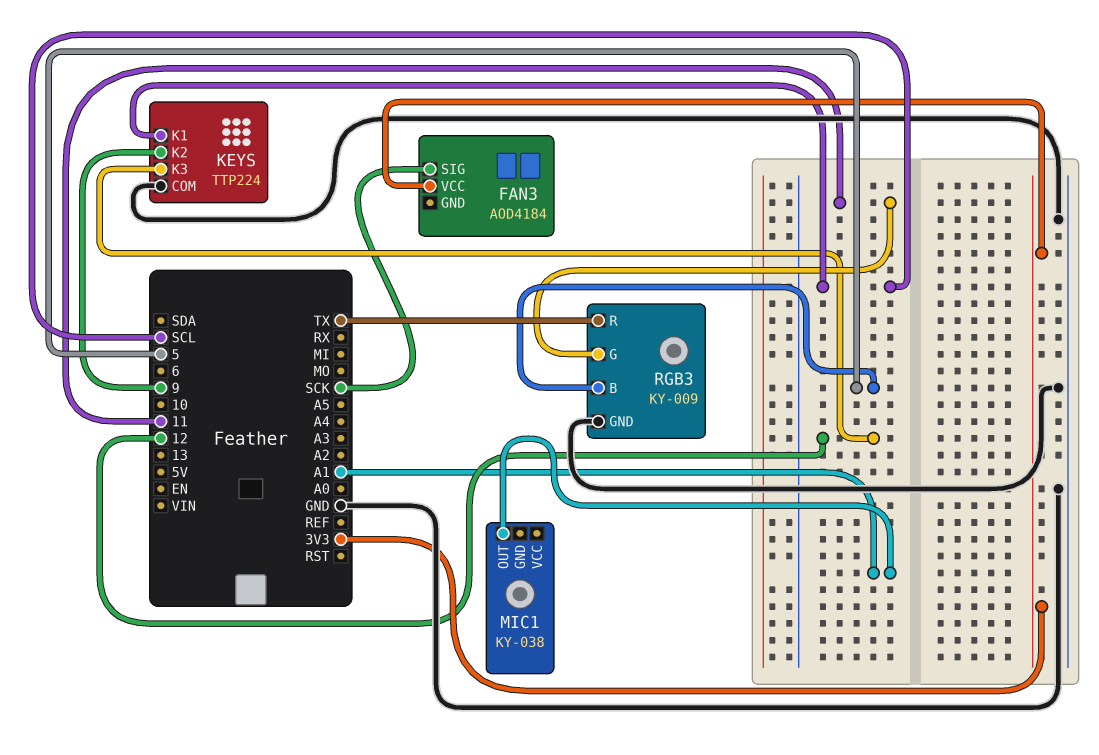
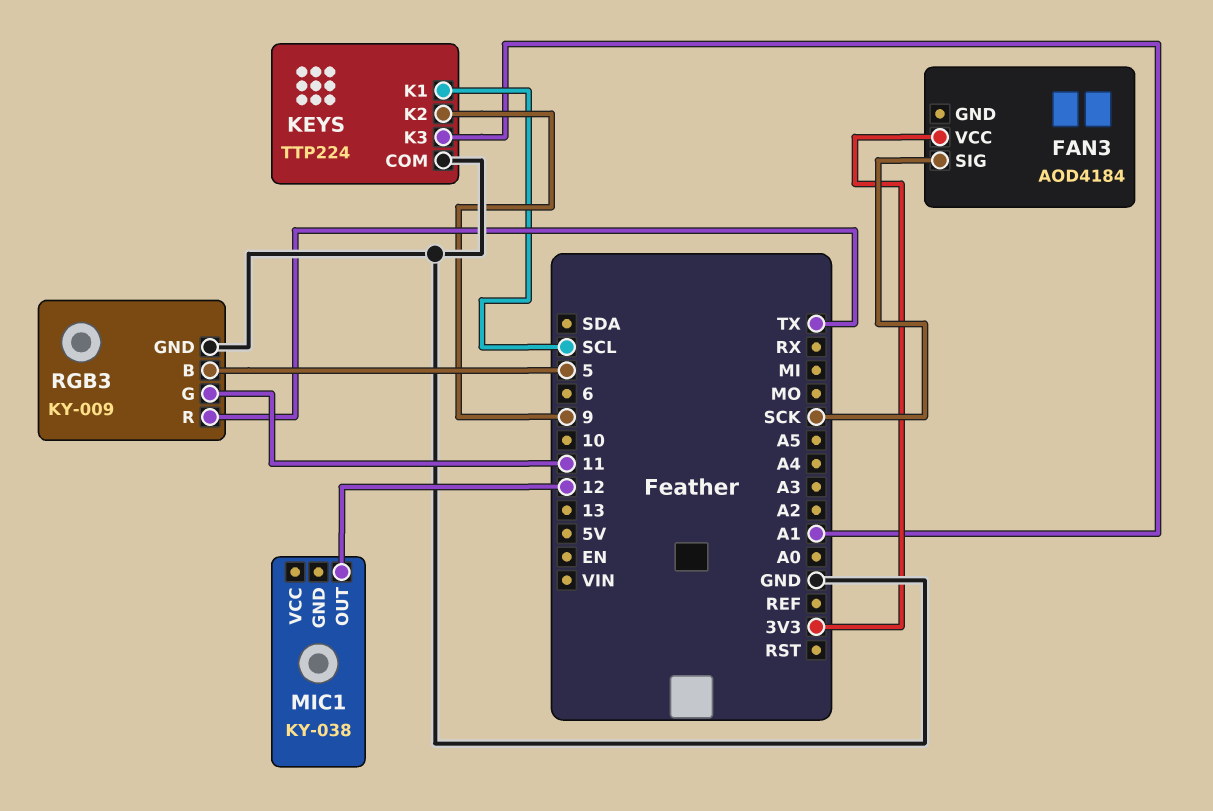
KEYS pin K3: 12 -> A1
MIC1 pin OUT: A1 -> 12

